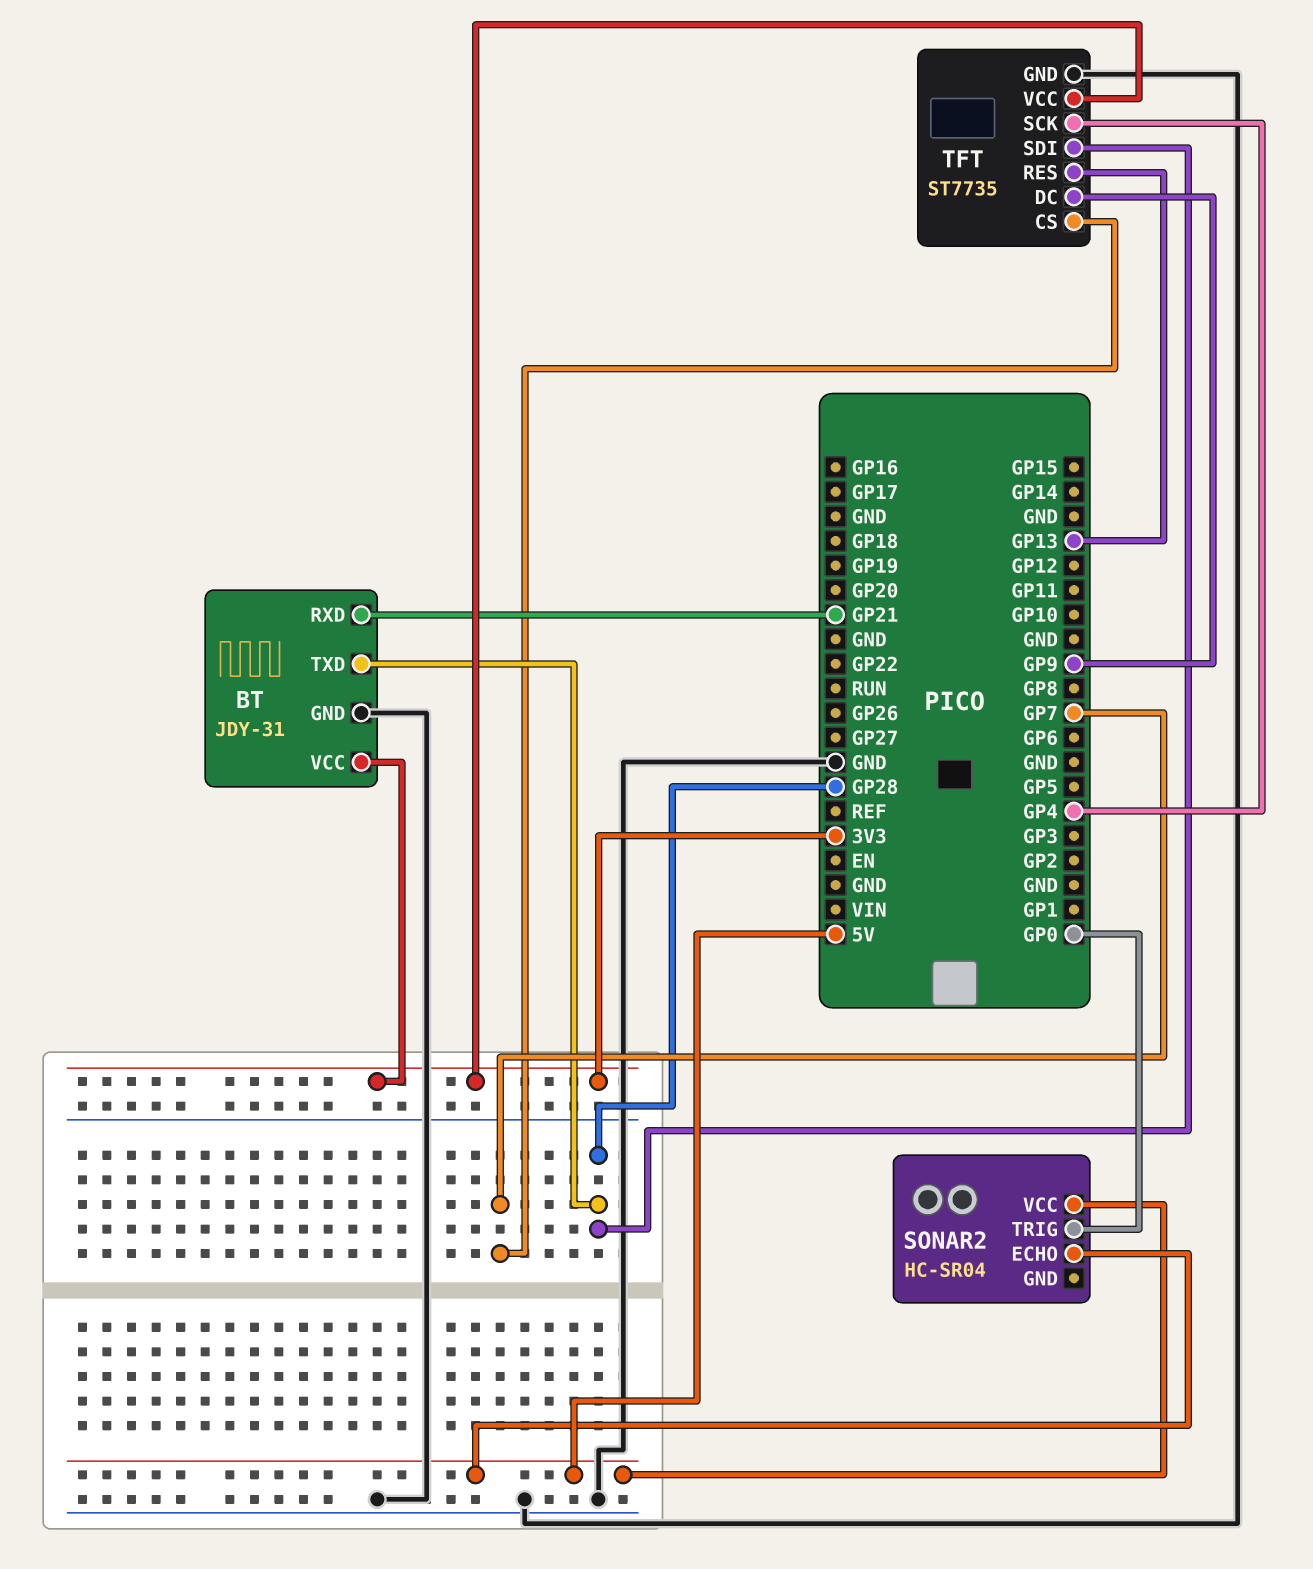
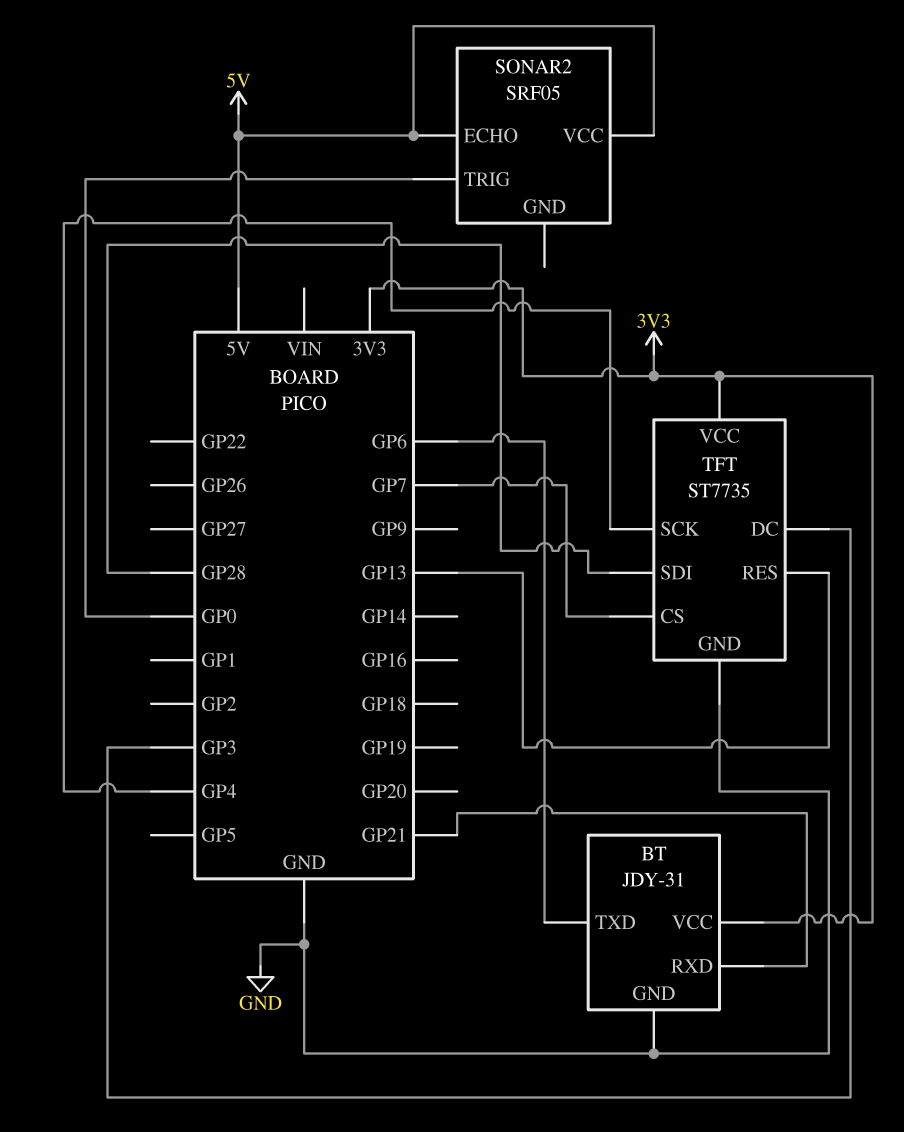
BT pin TXD: GP28 -> GP6
SONAR2: HC-SR04 -> SRF05
TFT pin DC: GP9 -> GP3

